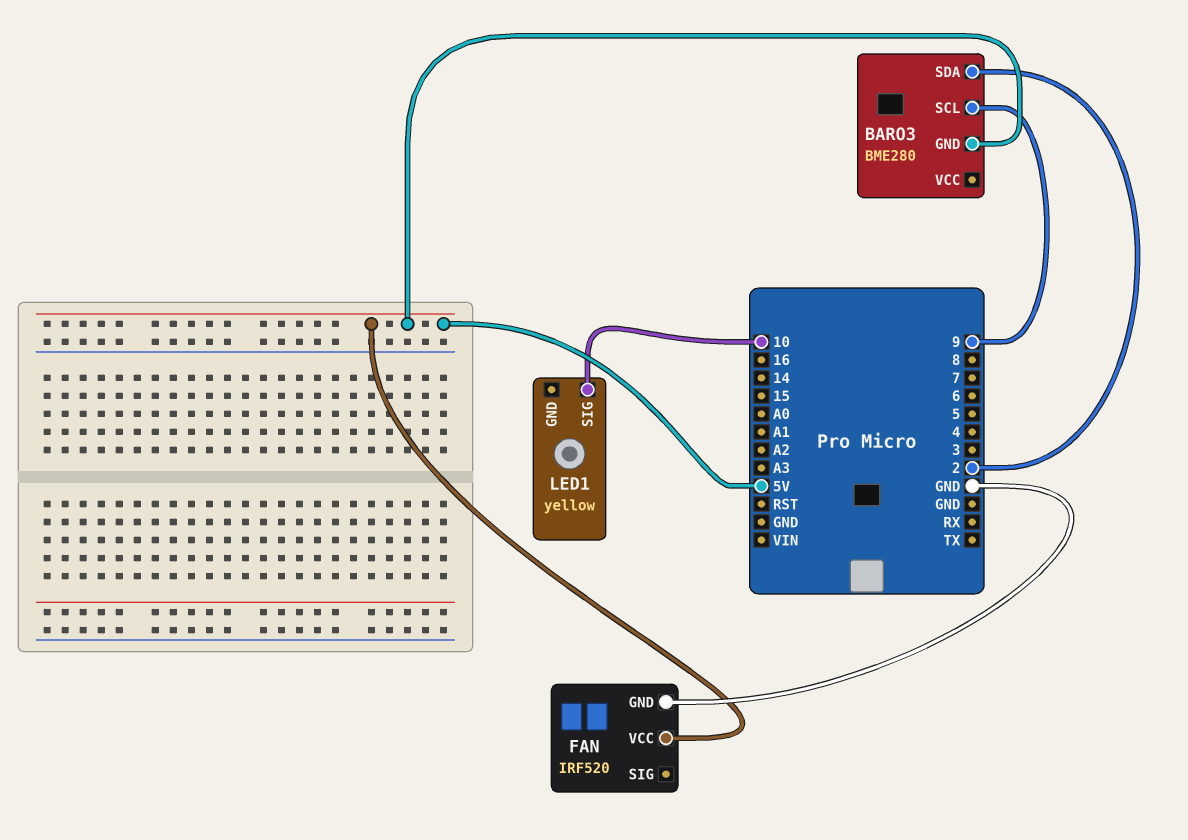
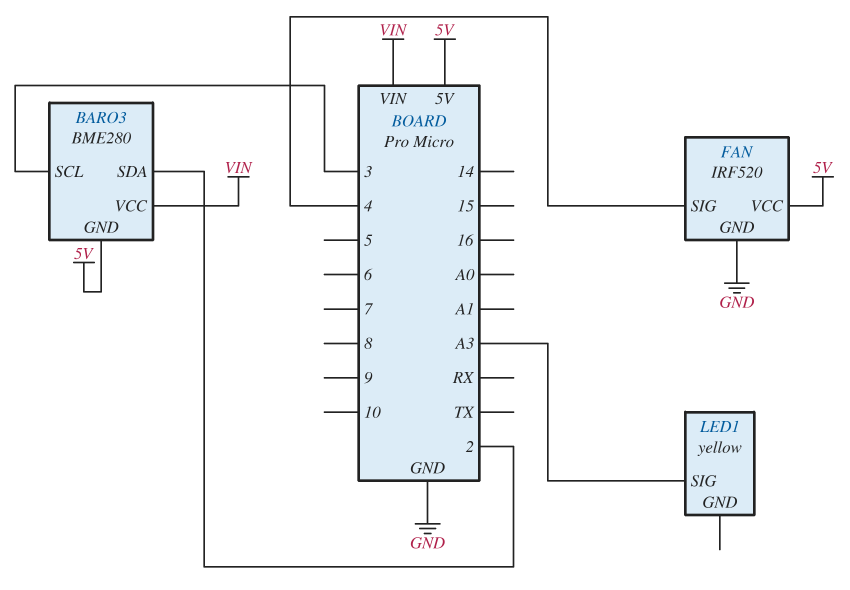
BARO3 pin SCL: 9 -> 3
BARO3 pin VCC: none -> VIN
FAN pin SIG: none -> 4
LED1 pin SIG: 10 -> A3

